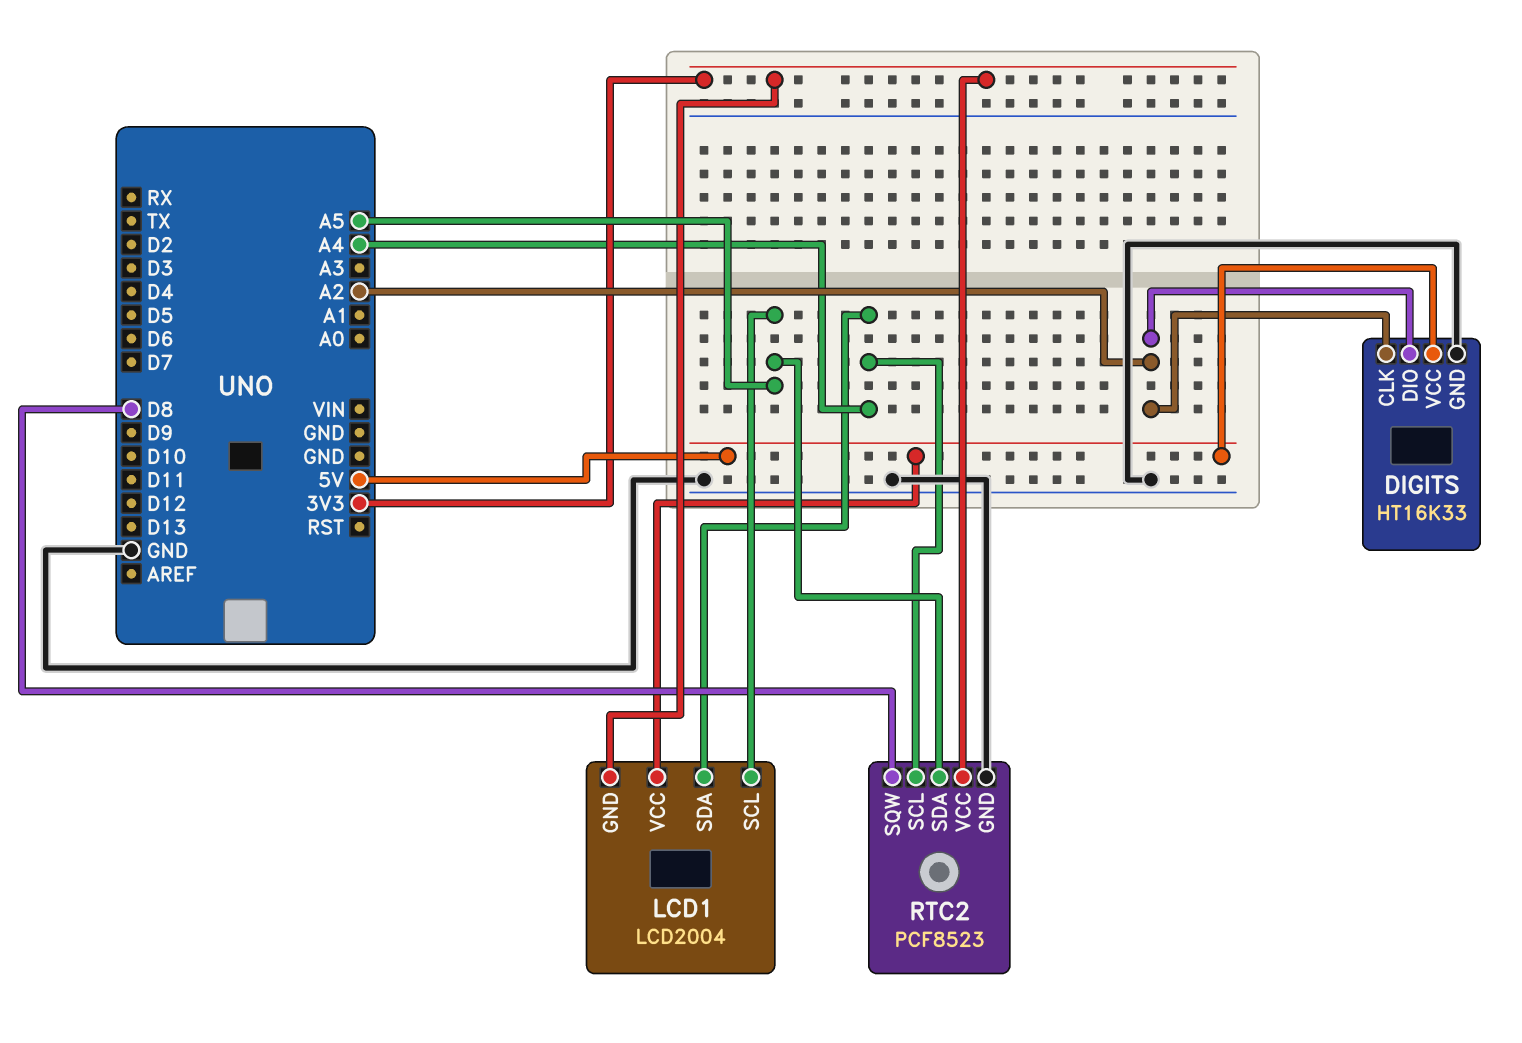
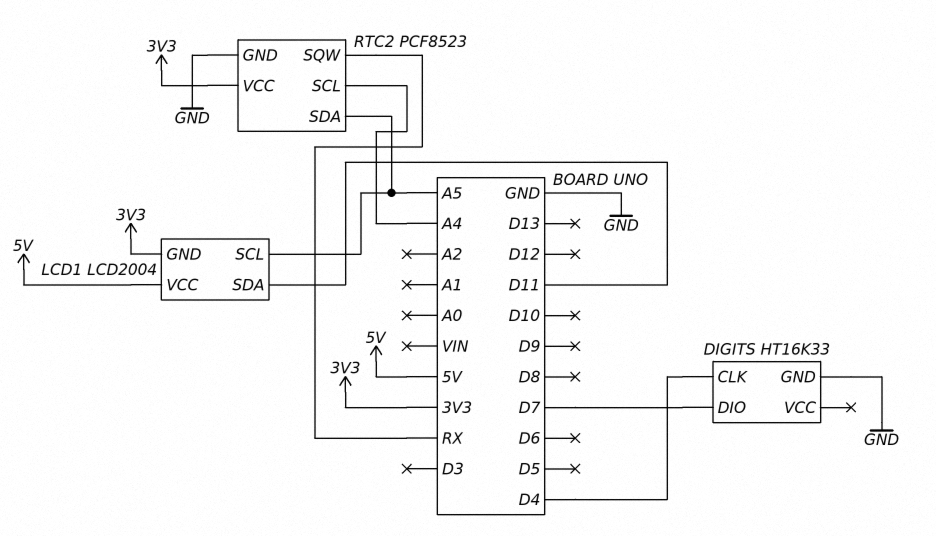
DIGITS pin CLK: A2 -> D4
DIGITS pin DIO: A2 -> D7
DIGITS pin VCC: 5V -> none
LCD1 pin SDA: A4 -> D11
RTC2 pin SQW: D8 -> RX

